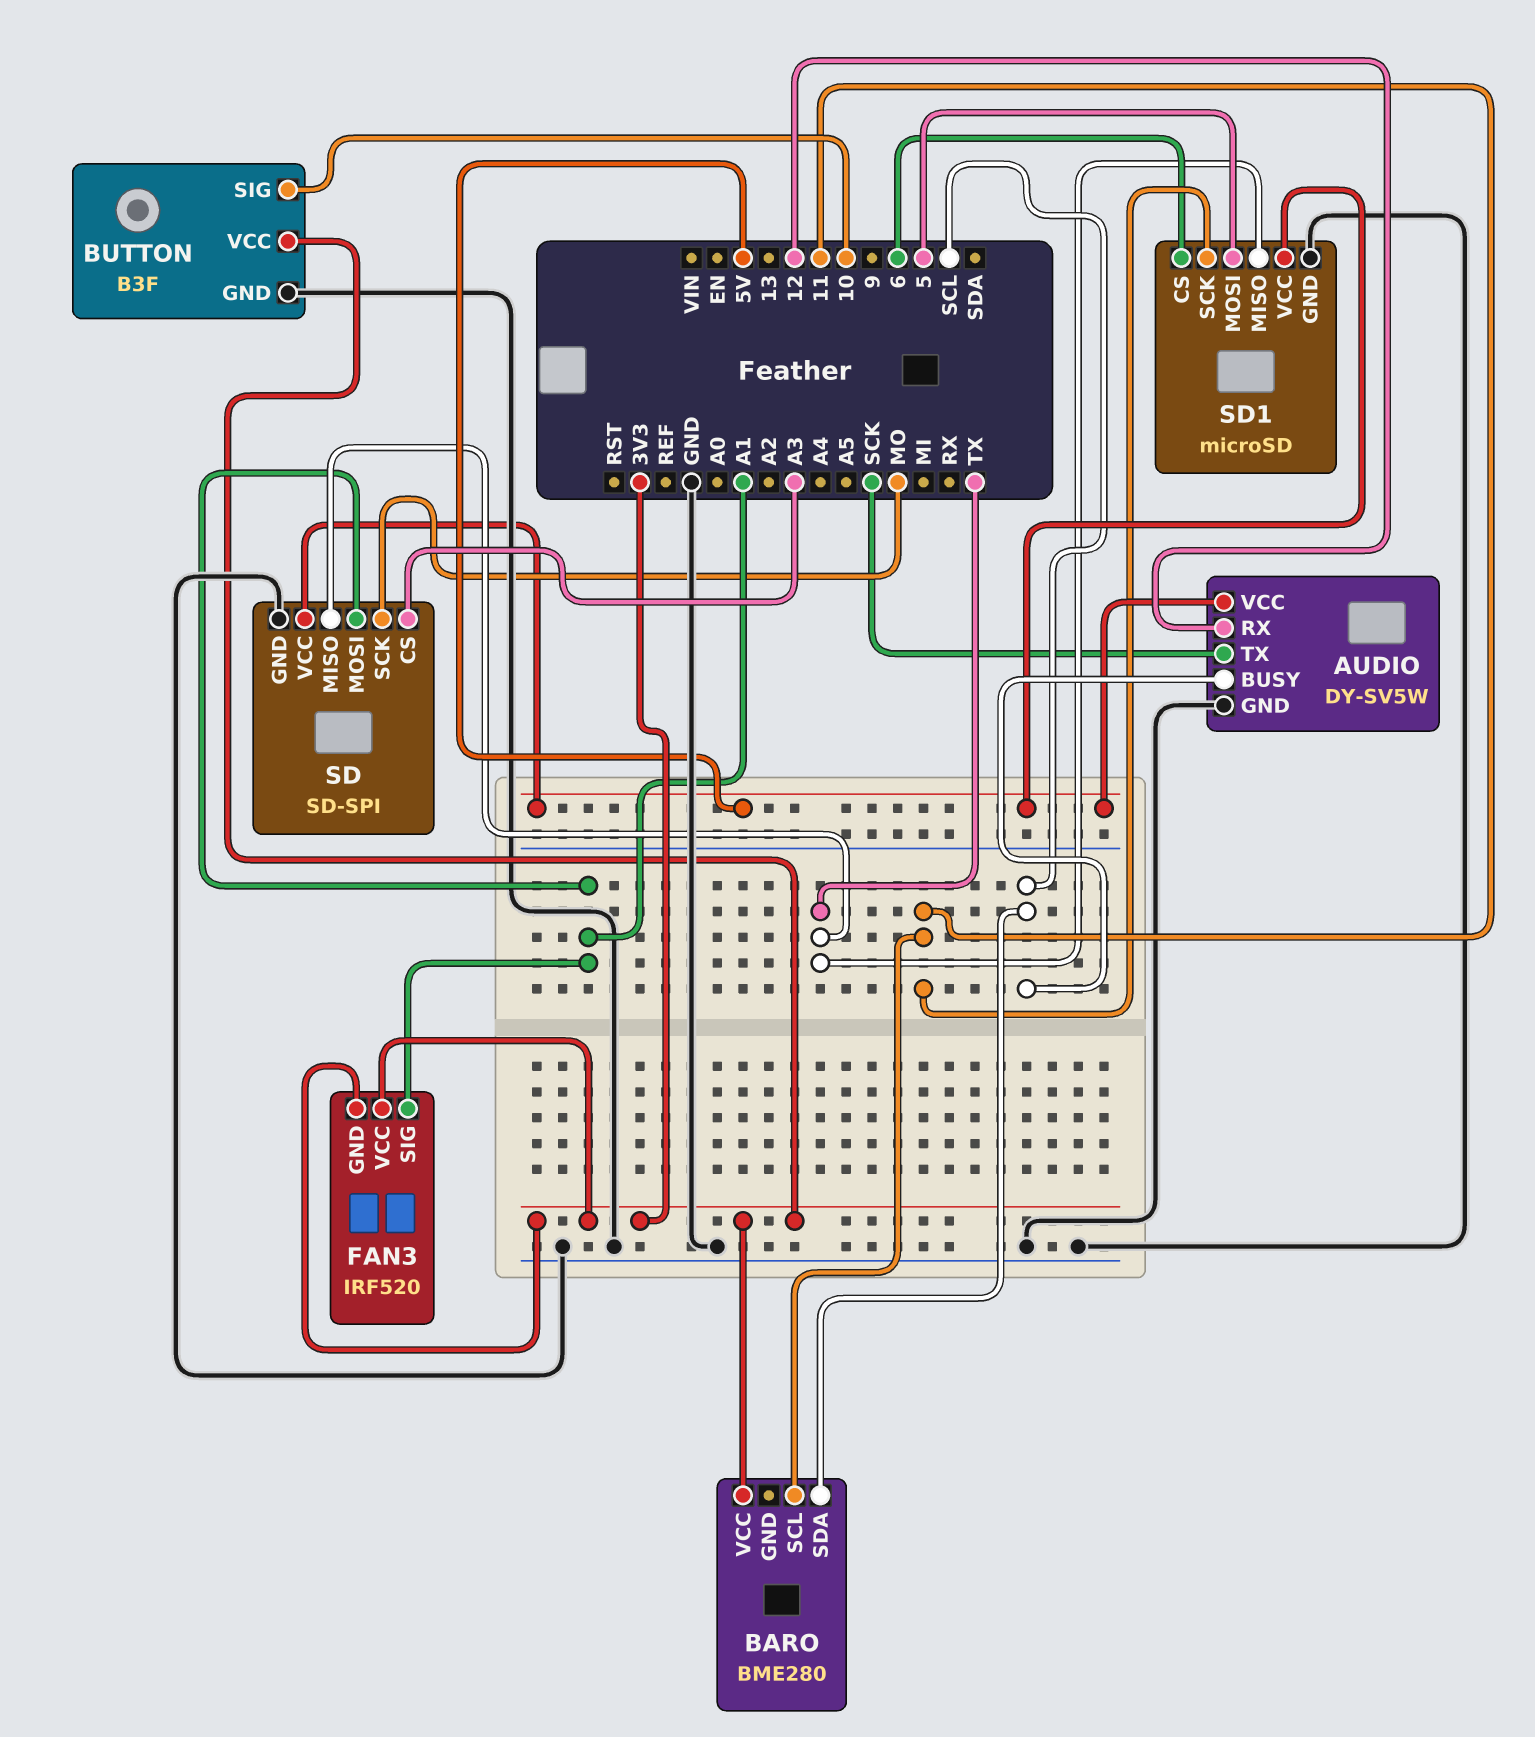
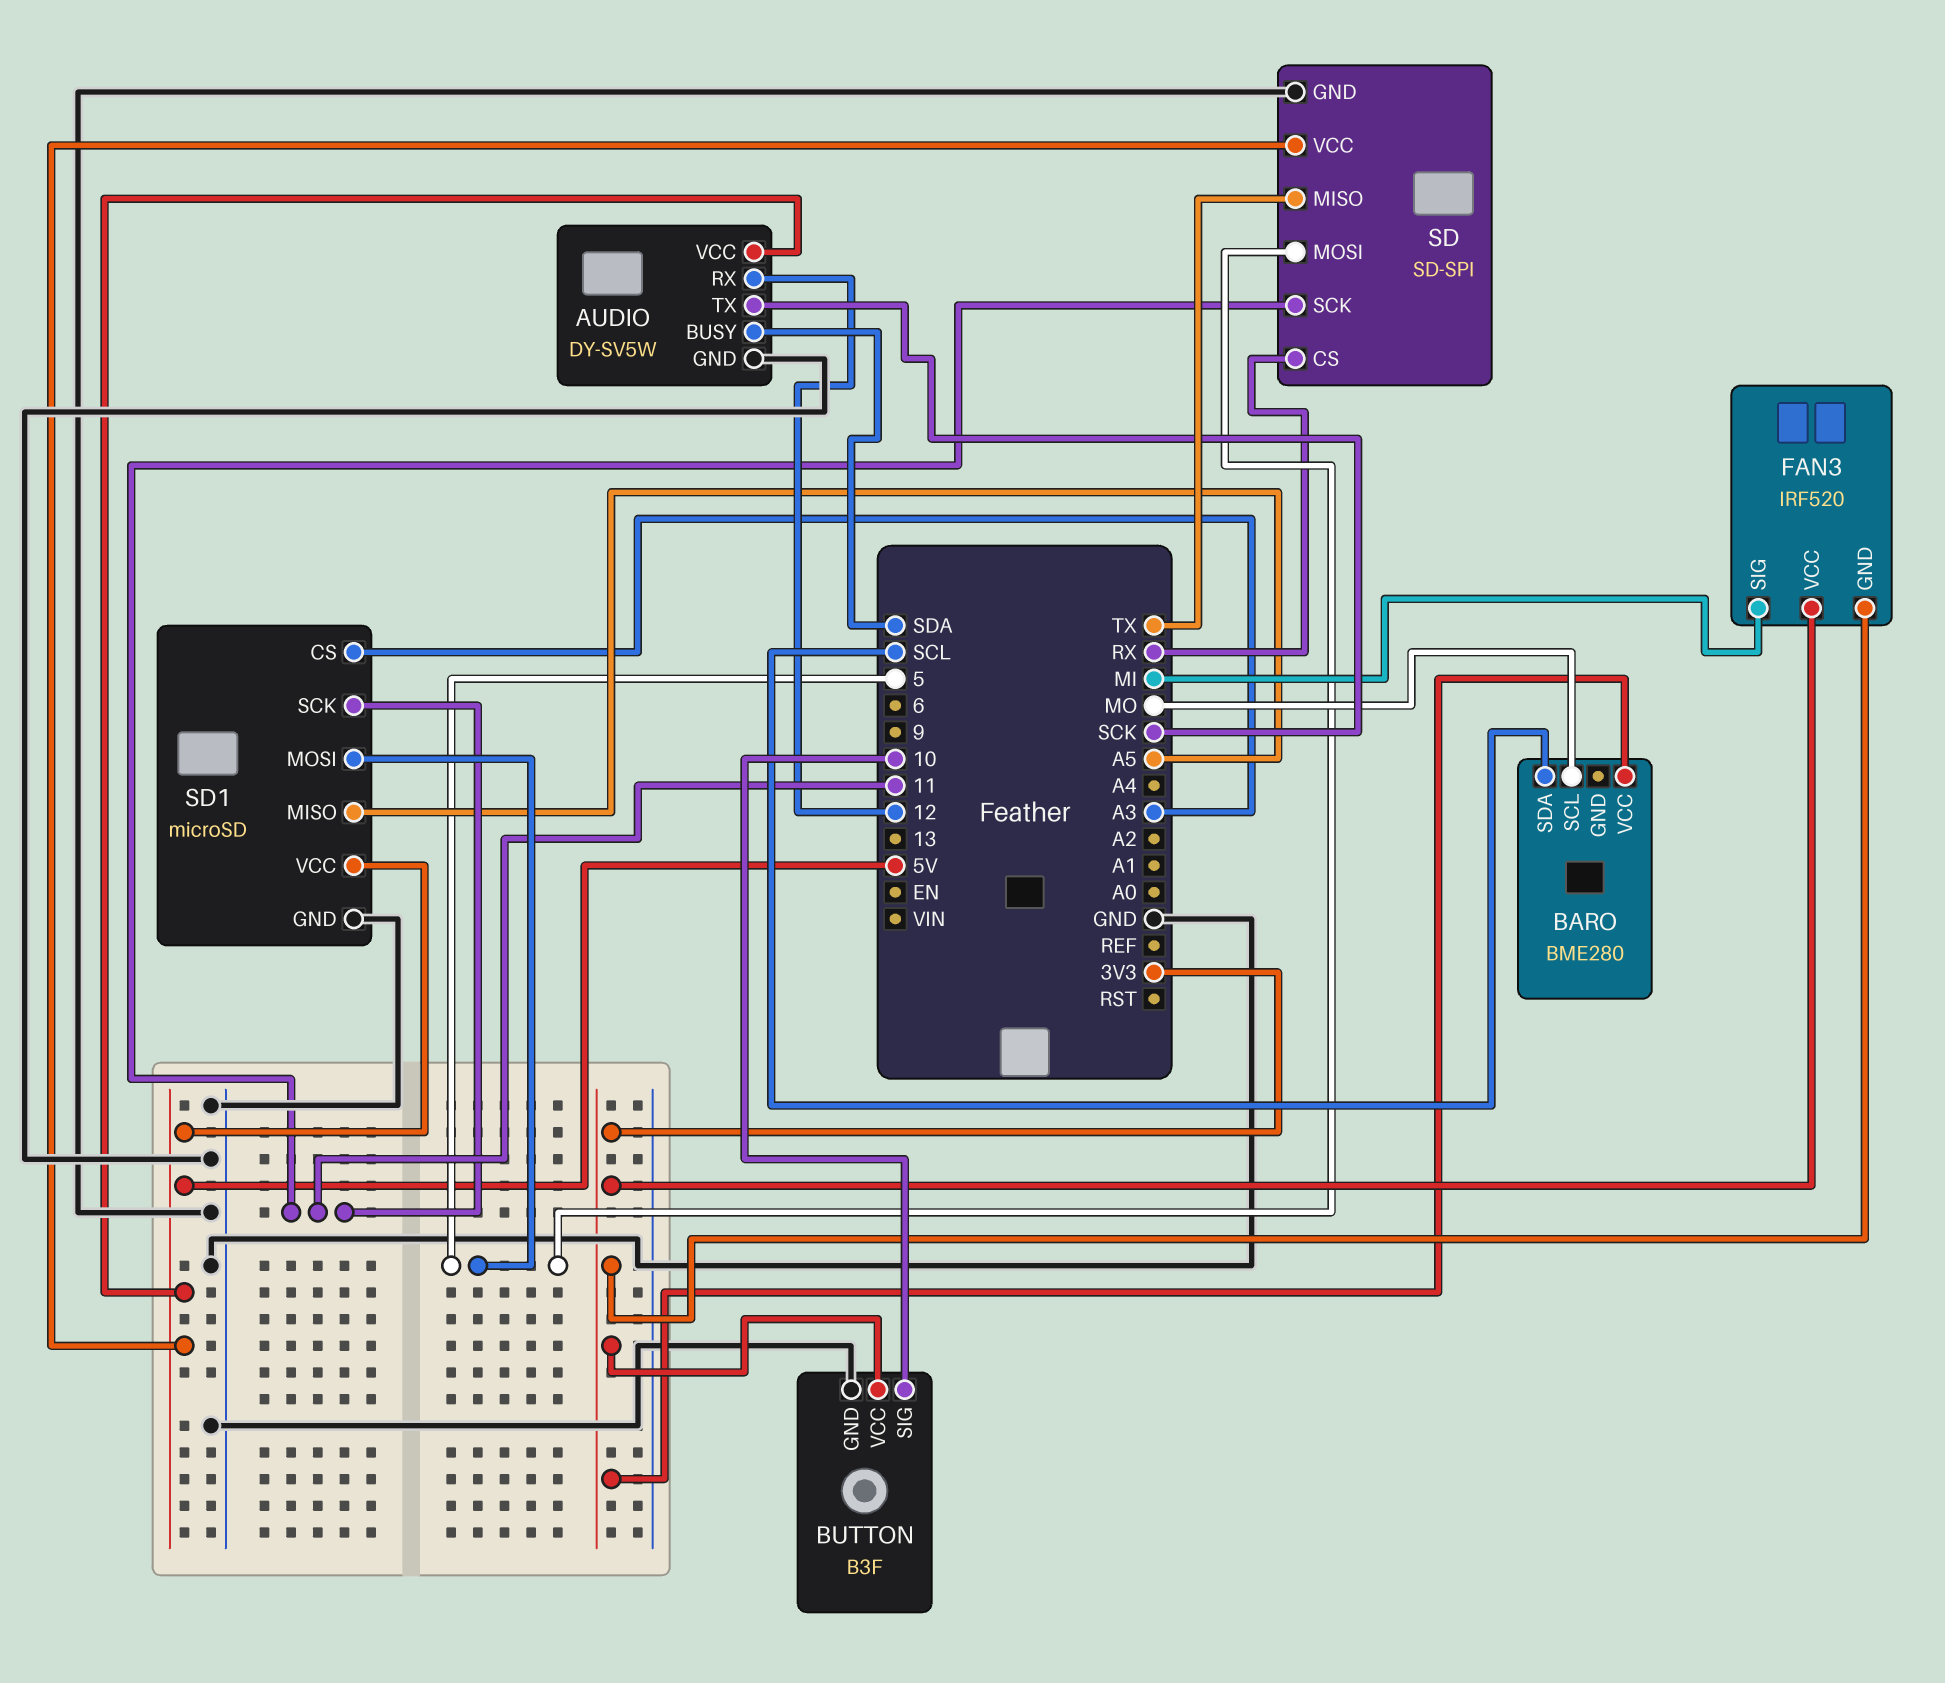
AUDIO pin BUSY: SCL -> SDA
BARO pin SCL: 11 -> MO
FAN3 pin SIG: A1 -> MI
SD pin CS: A3 -> RX
SD pin MOSI: A1 -> 5
SD pin SCK: MO -> 11
SD1 pin CS: 6 -> A3
SD1 pin MISO: TX -> A5

